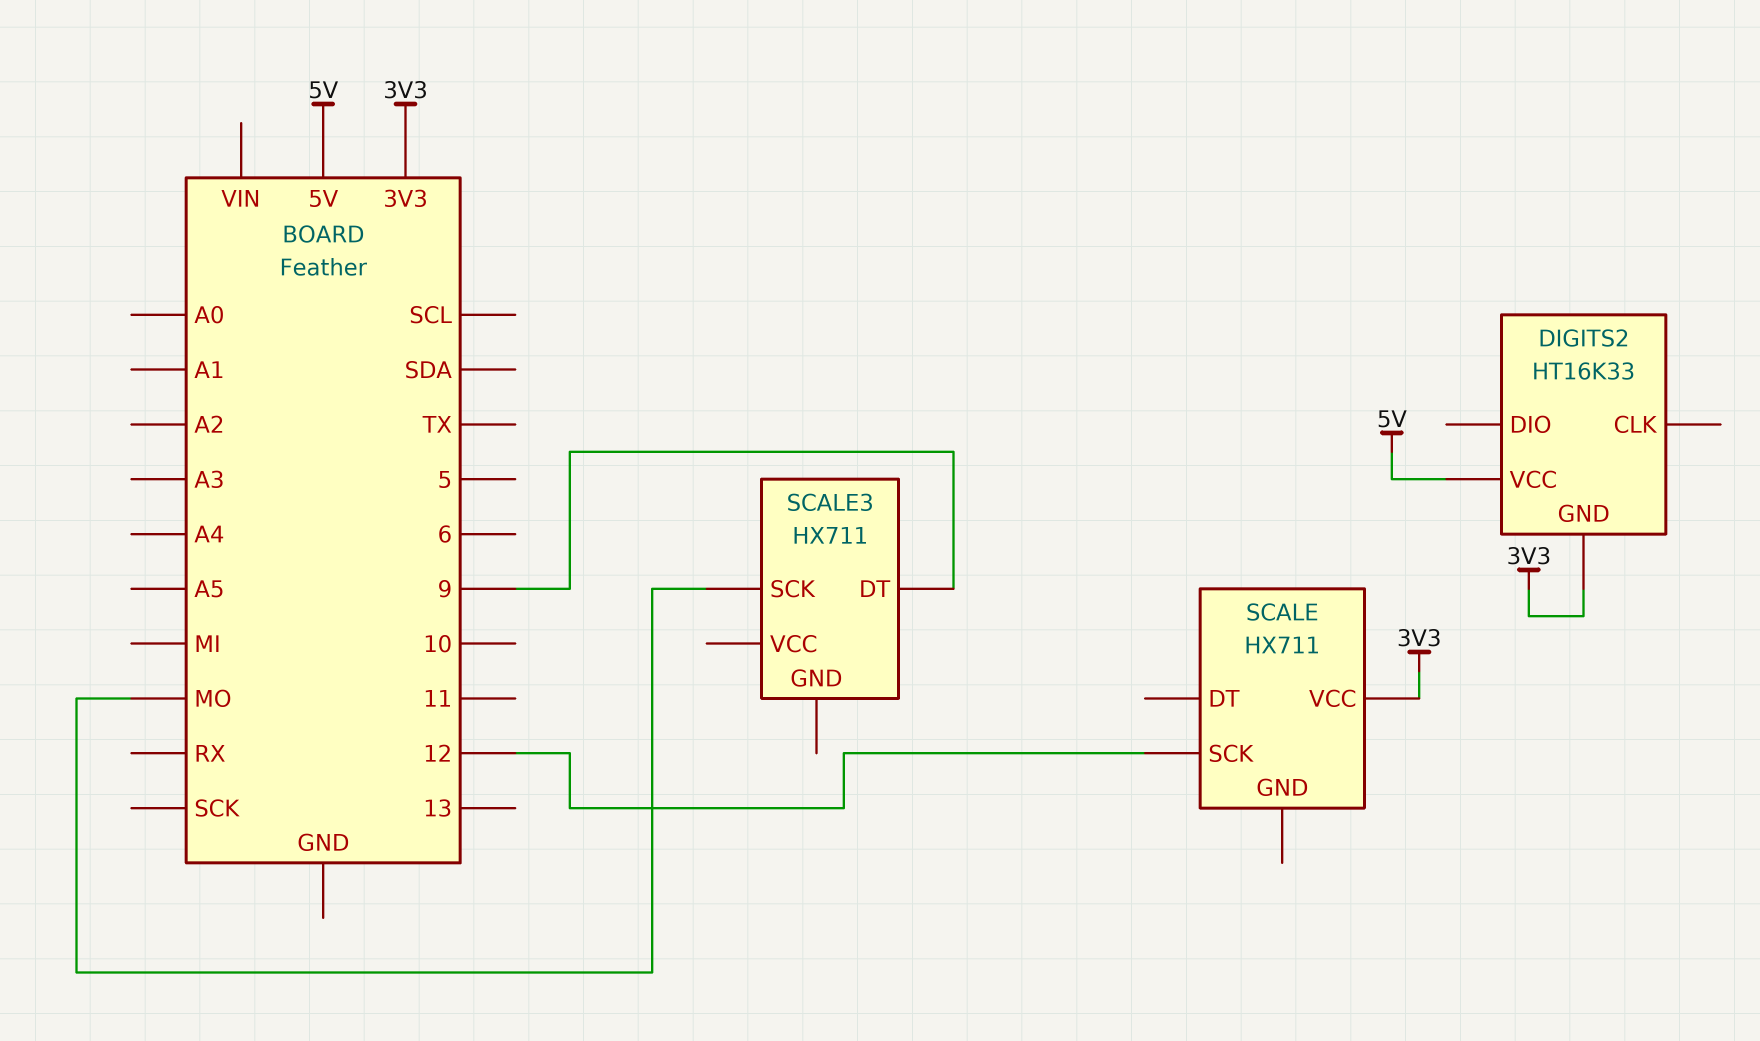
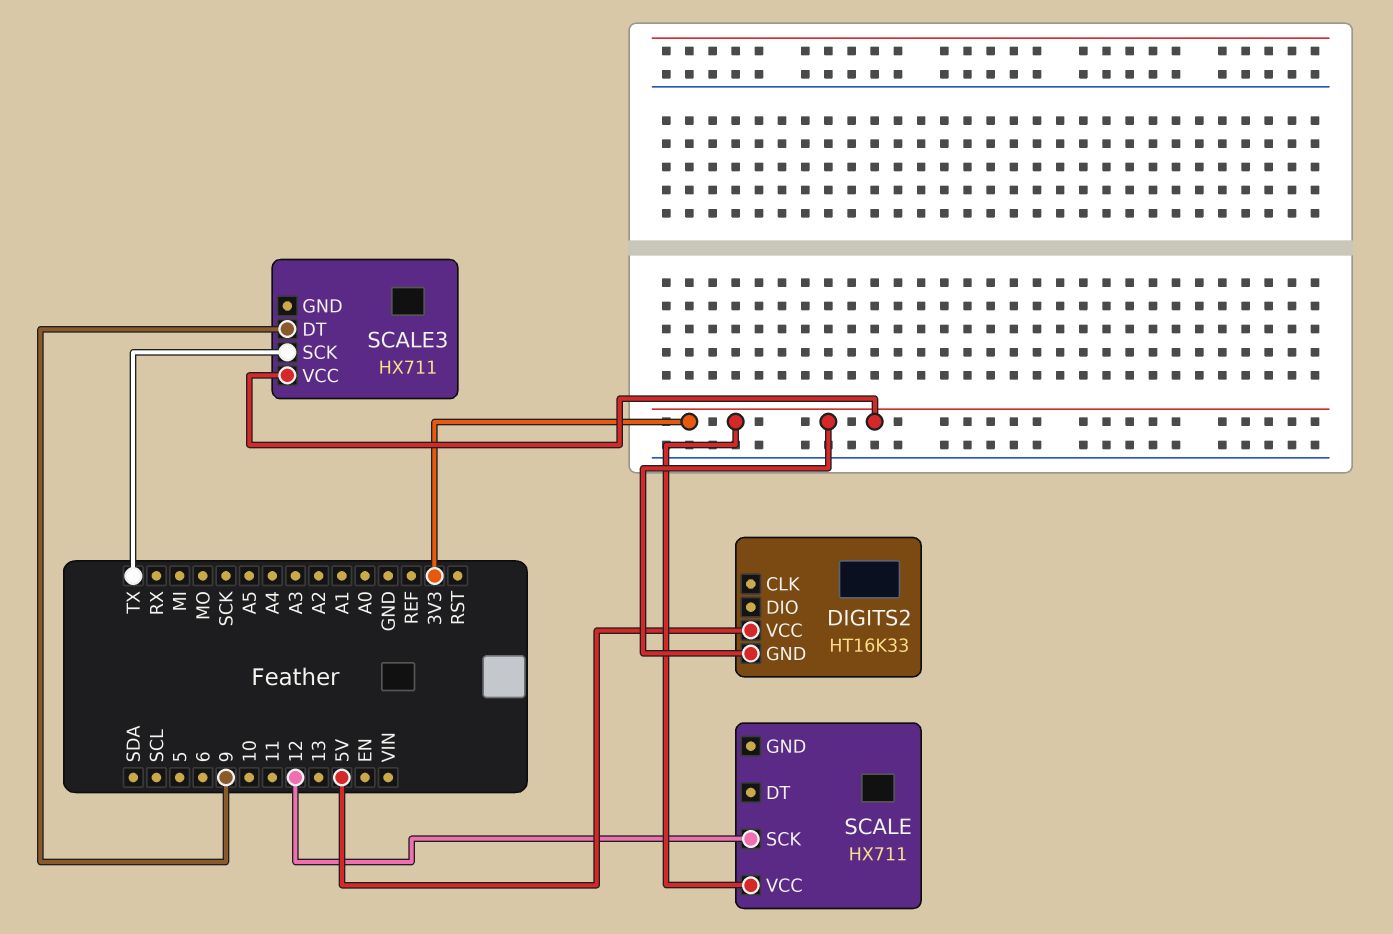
SCALE3 pin SCK: MO -> TX
SCALE3 pin VCC: none -> 3V3

